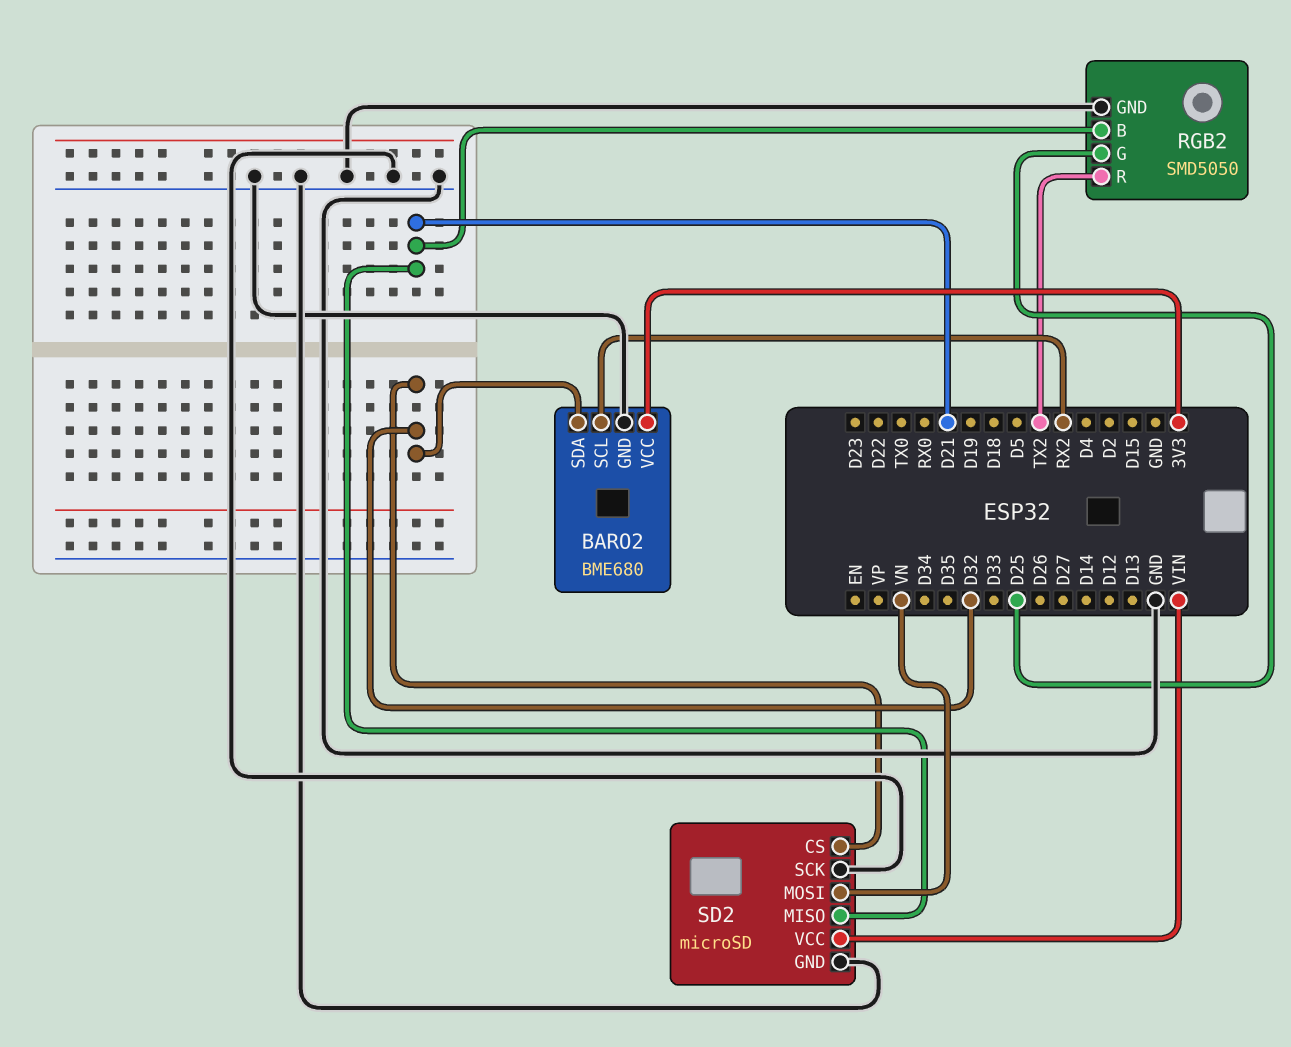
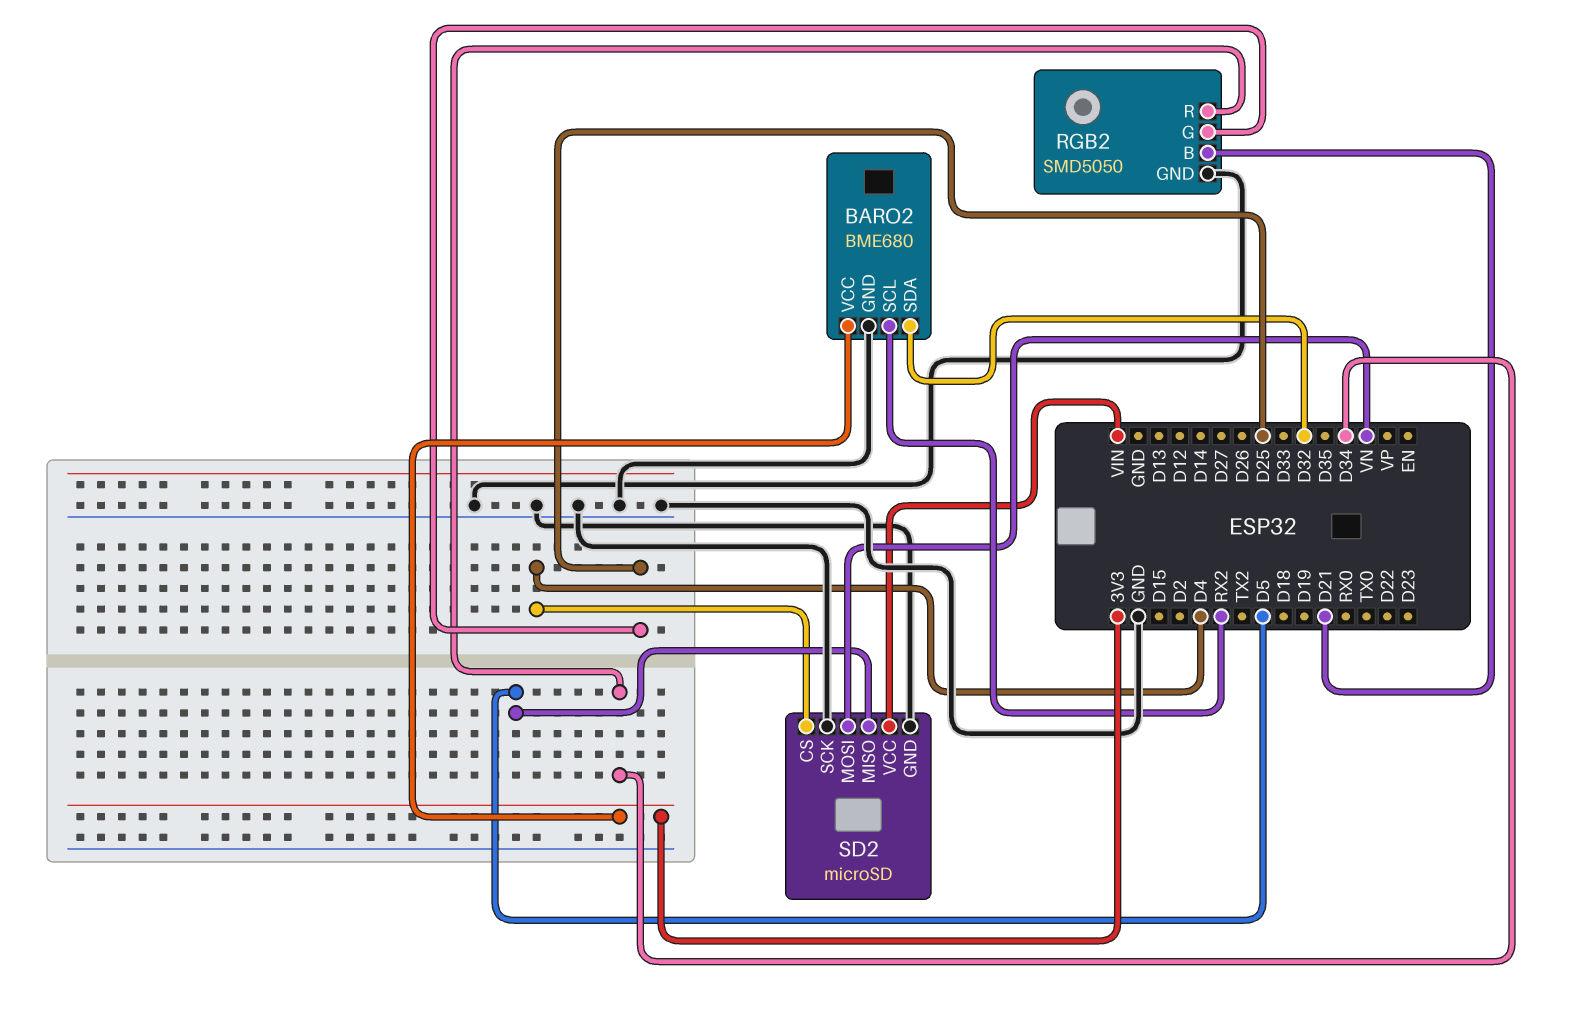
RGB2 pin R: TX2 -> D34
SD2 pin CS: D32 -> D4
SD2 pin MISO: D21 -> D5

